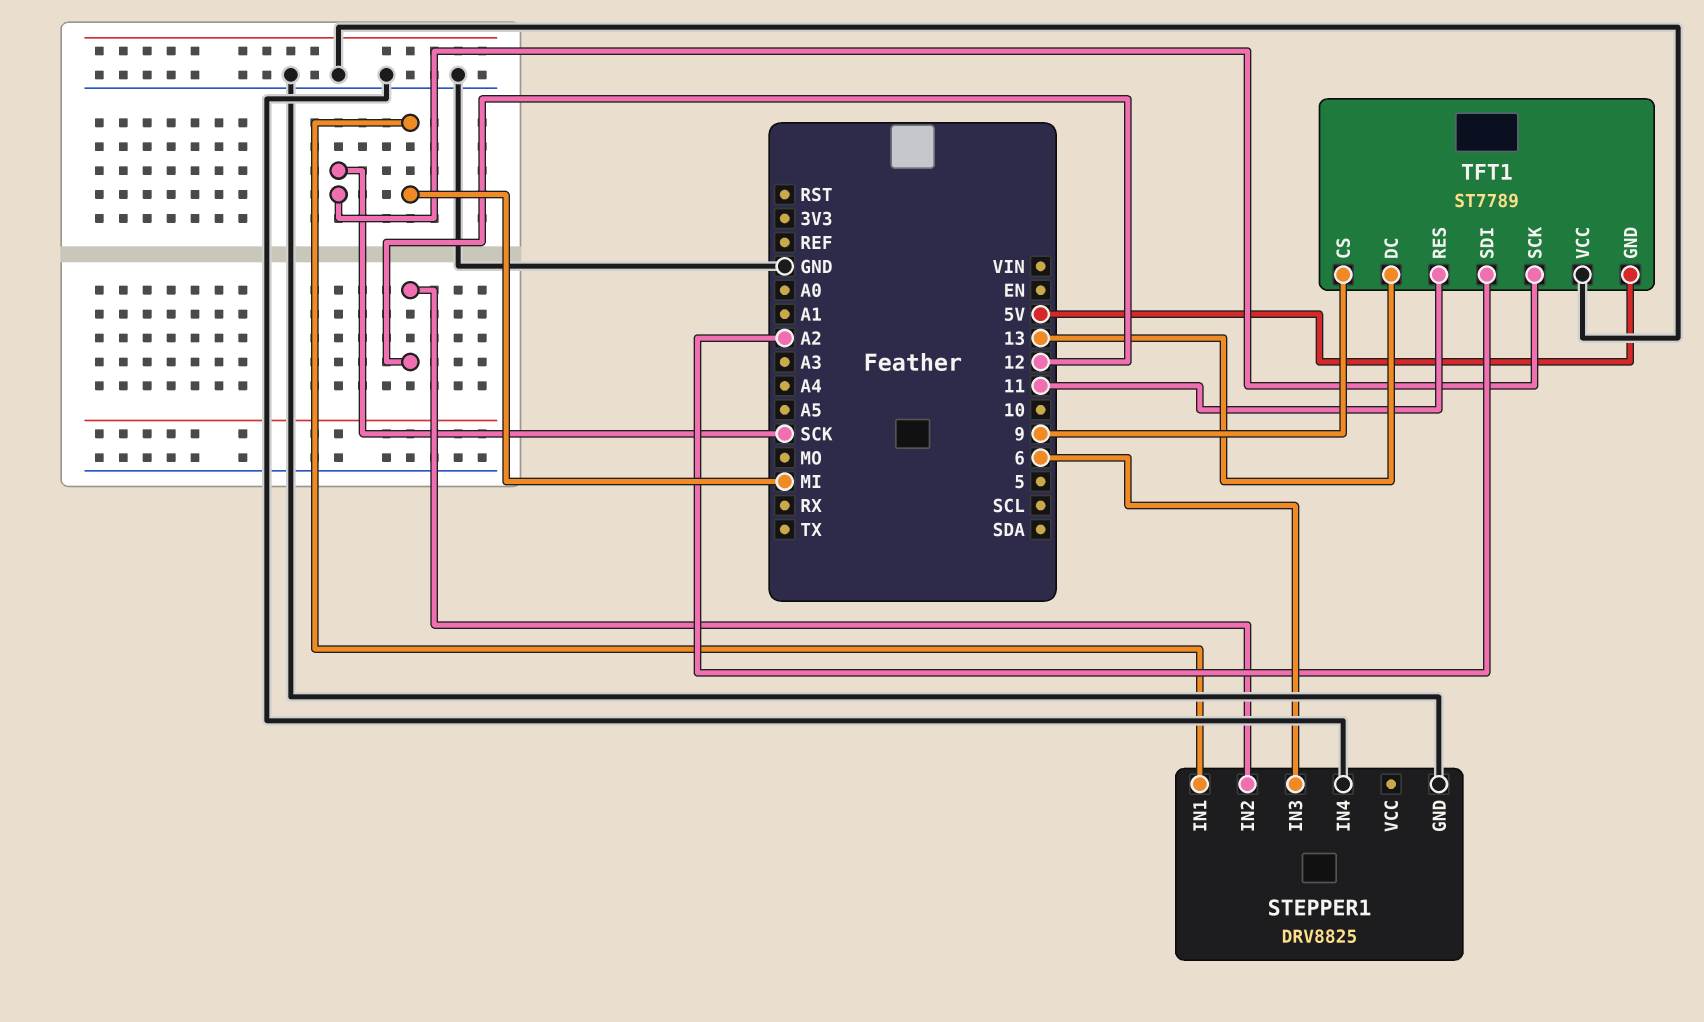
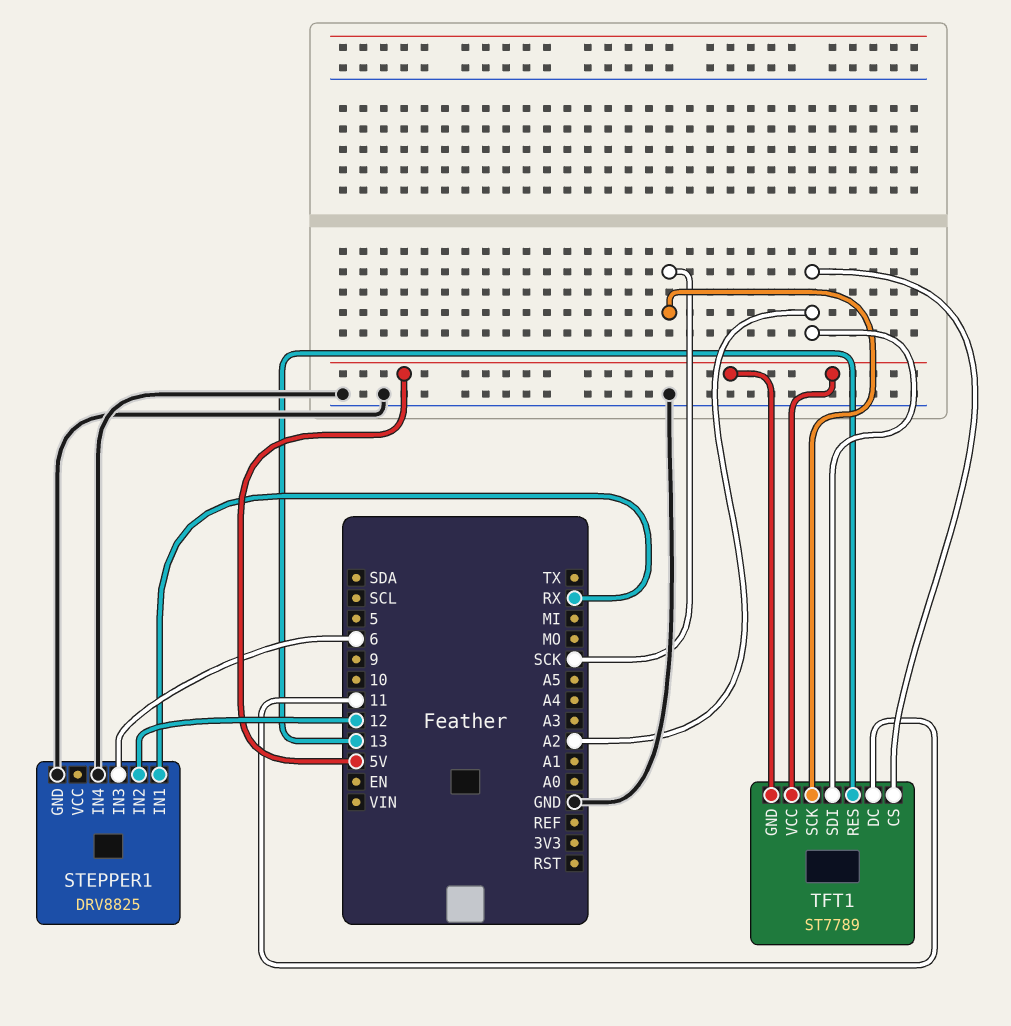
STEPPER1 pin IN1: MI -> RX
TFT1 pin CS: 9 -> A2
TFT1 pin DC: 13 -> 11
TFT1 pin RES: 11 -> 13
TFT1 pin VCC: GND -> 5V

